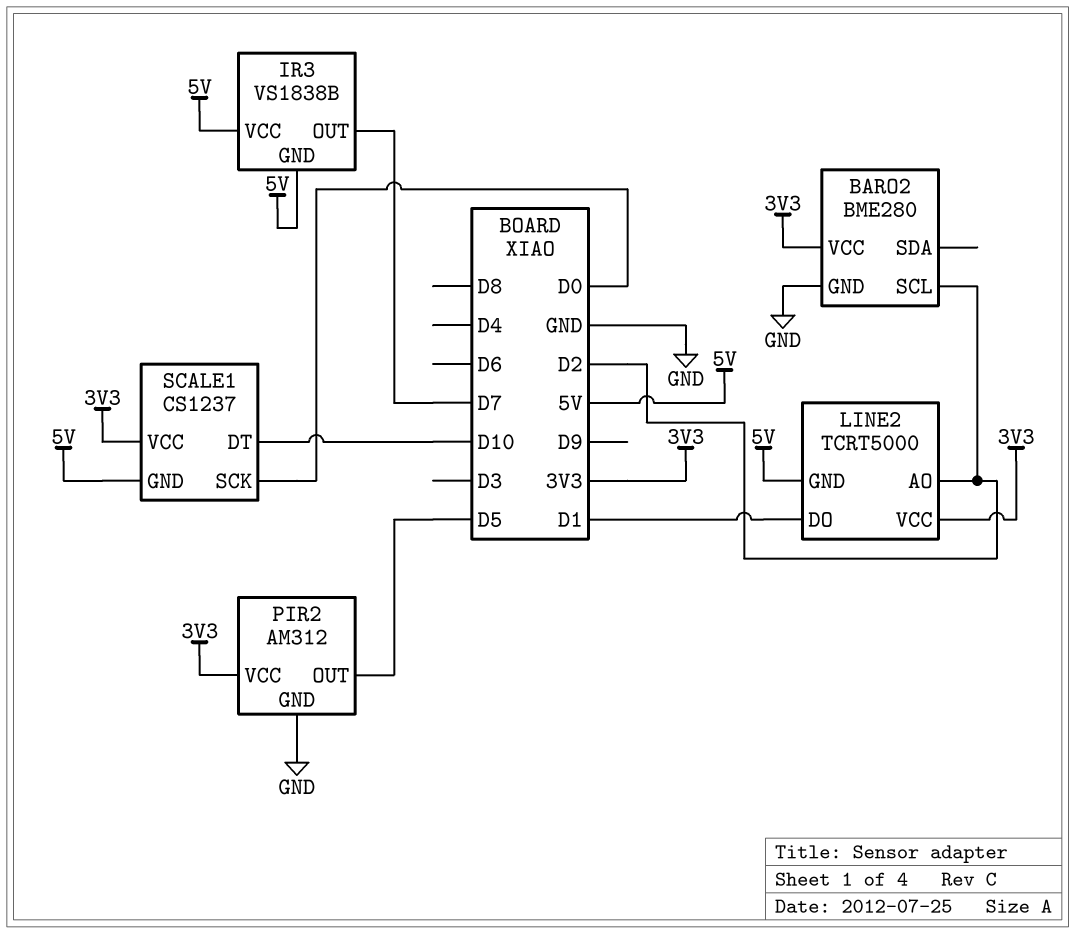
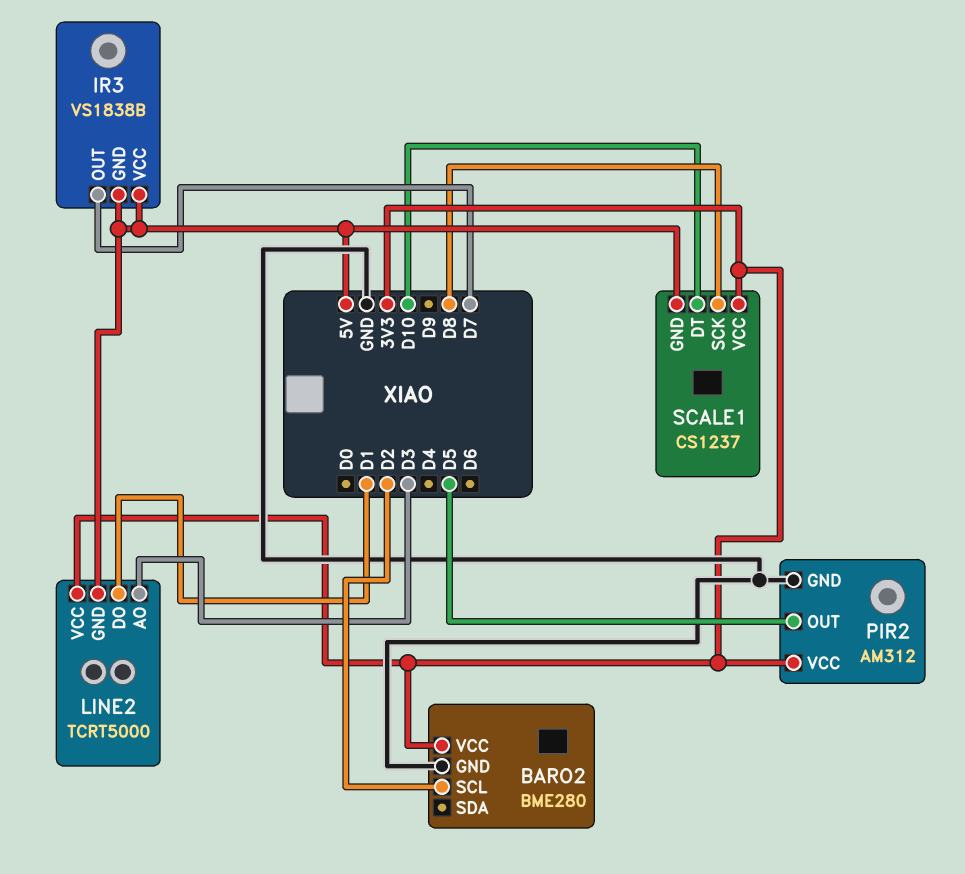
LINE2 pin AO: D2 -> D3
SCALE1 pin SCK: D0 -> D8

